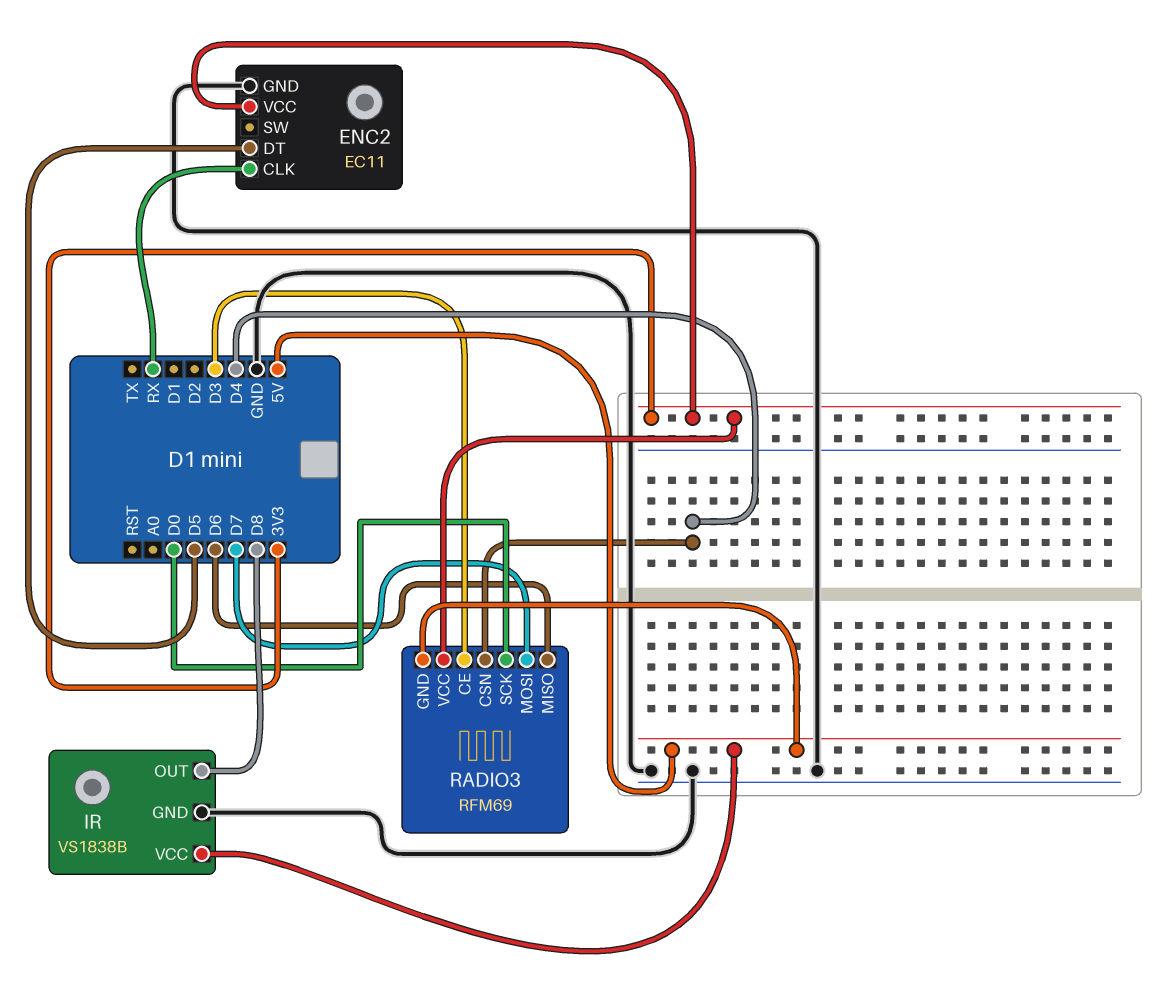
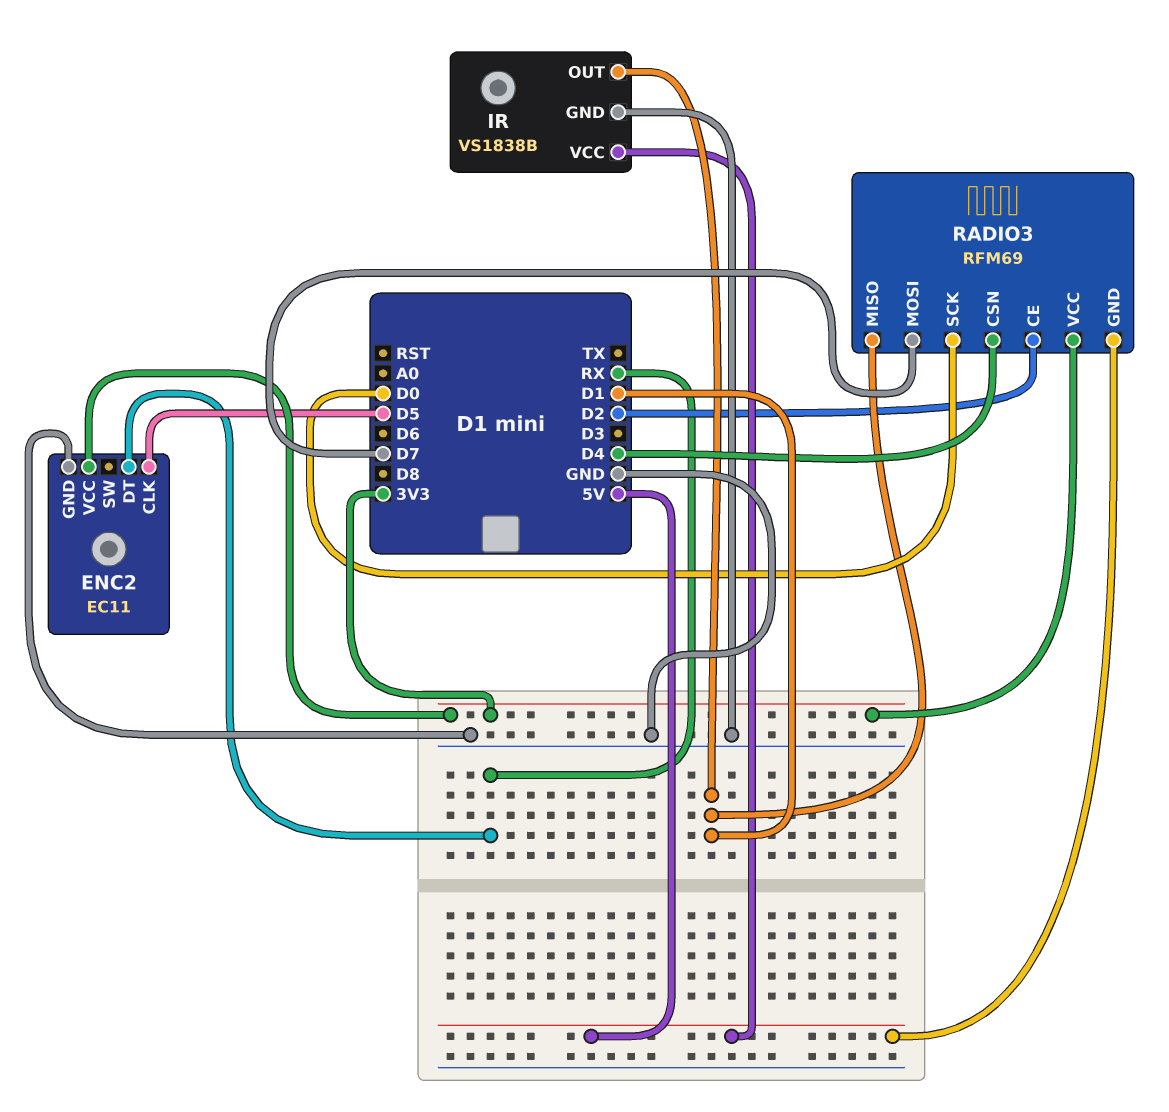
ENC2 pin CLK: RX -> D5
ENC2 pin DT: D5 -> RX
IR pin OUT: D8 -> D1
RADIO3 pin CE: D3 -> D2
RADIO3 pin MISO: D6 -> D1

